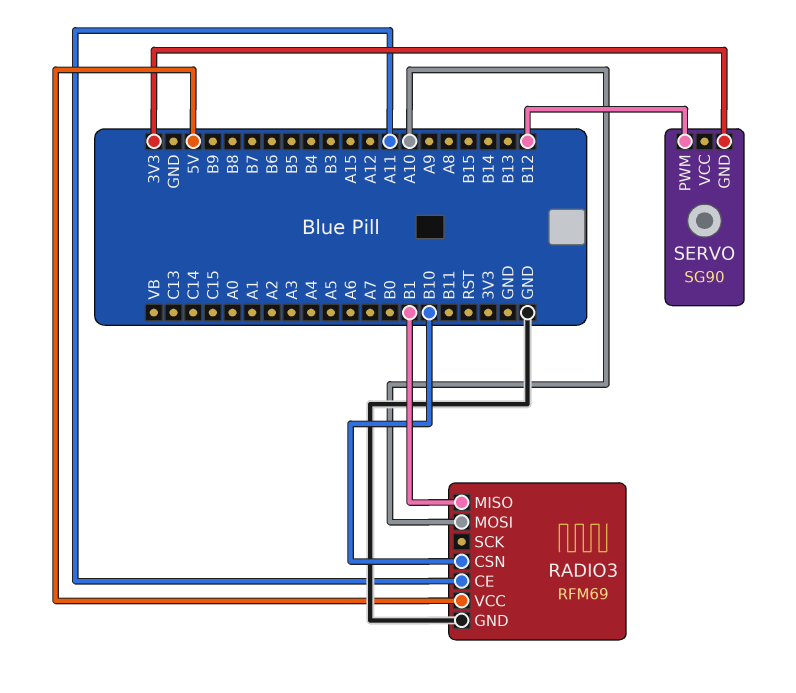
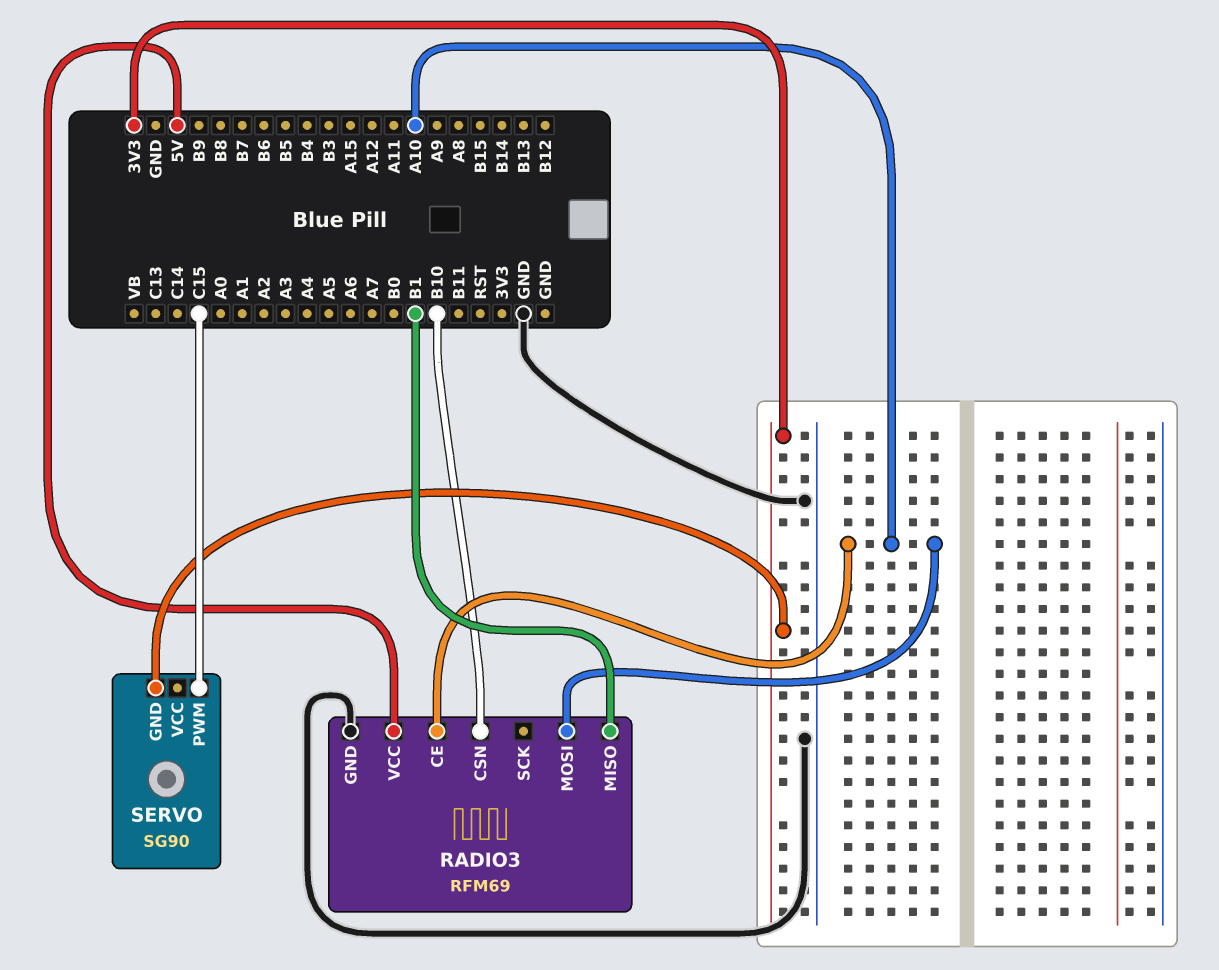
RADIO3 pin CE: A11 -> A10
SERVO pin PWM: B12 -> C15

